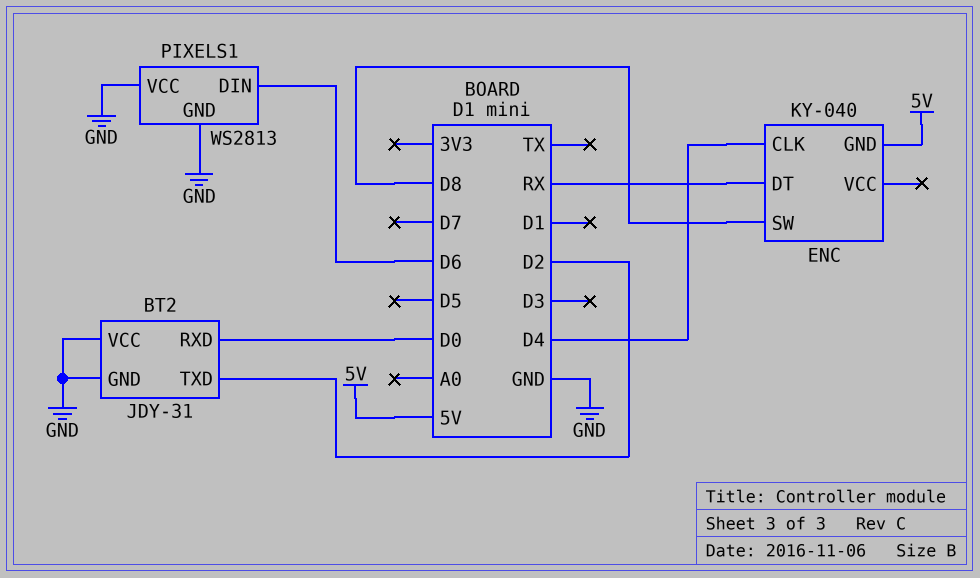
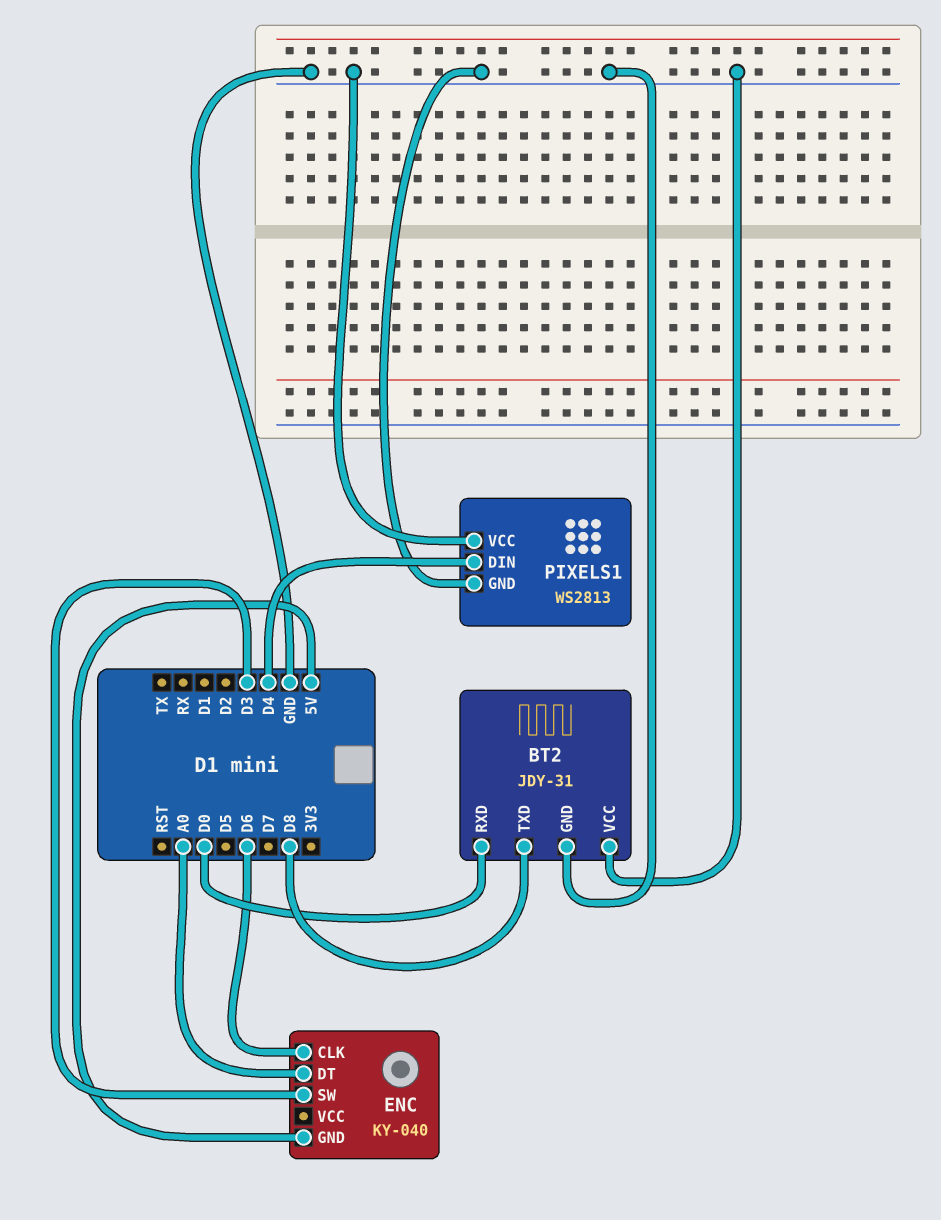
BT2 pin TXD: D2 -> D8
ENC pin CLK: D4 -> D6
ENC pin DT: RX -> A0
ENC pin SW: D8 -> D3
PIXELS1 pin DIN: D6 -> D4

